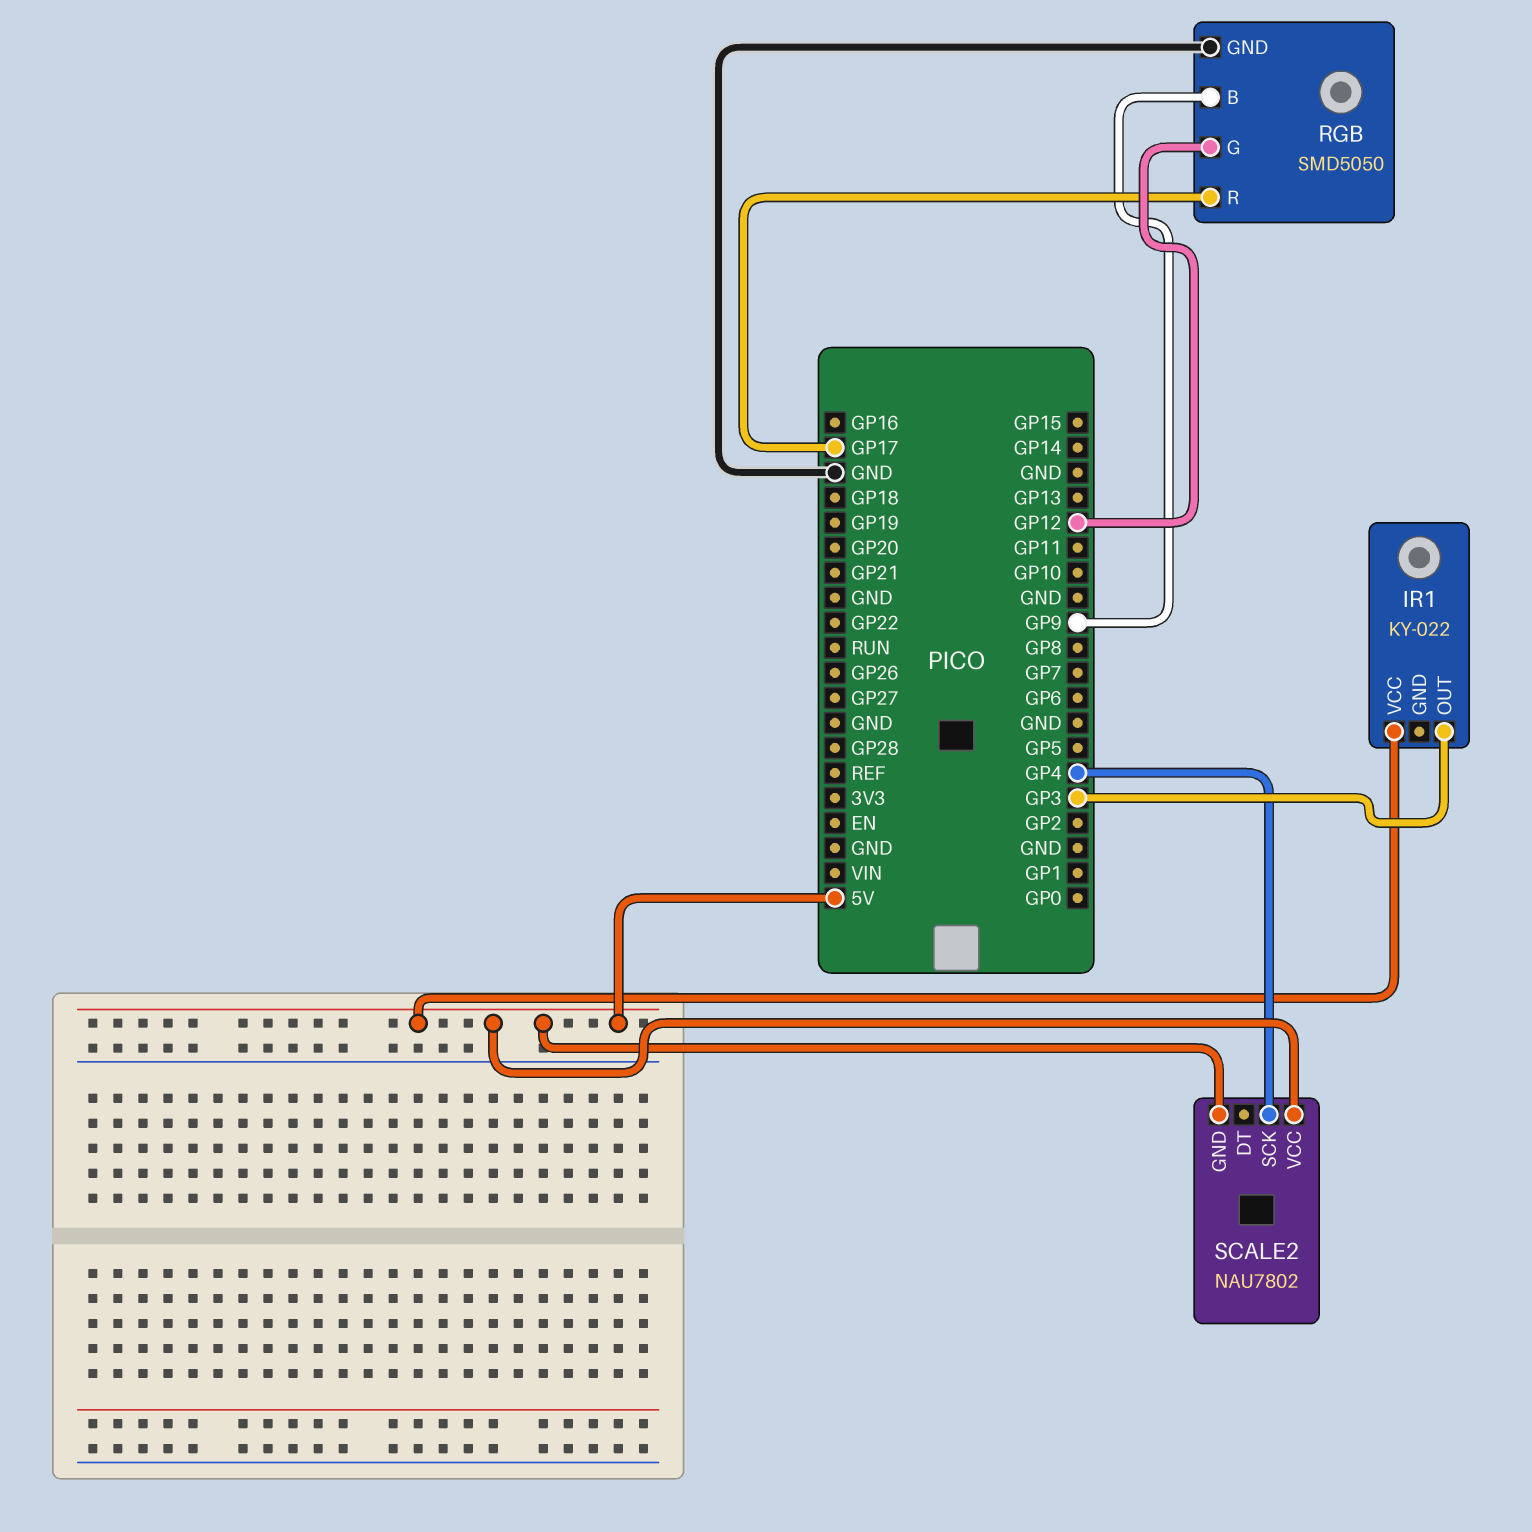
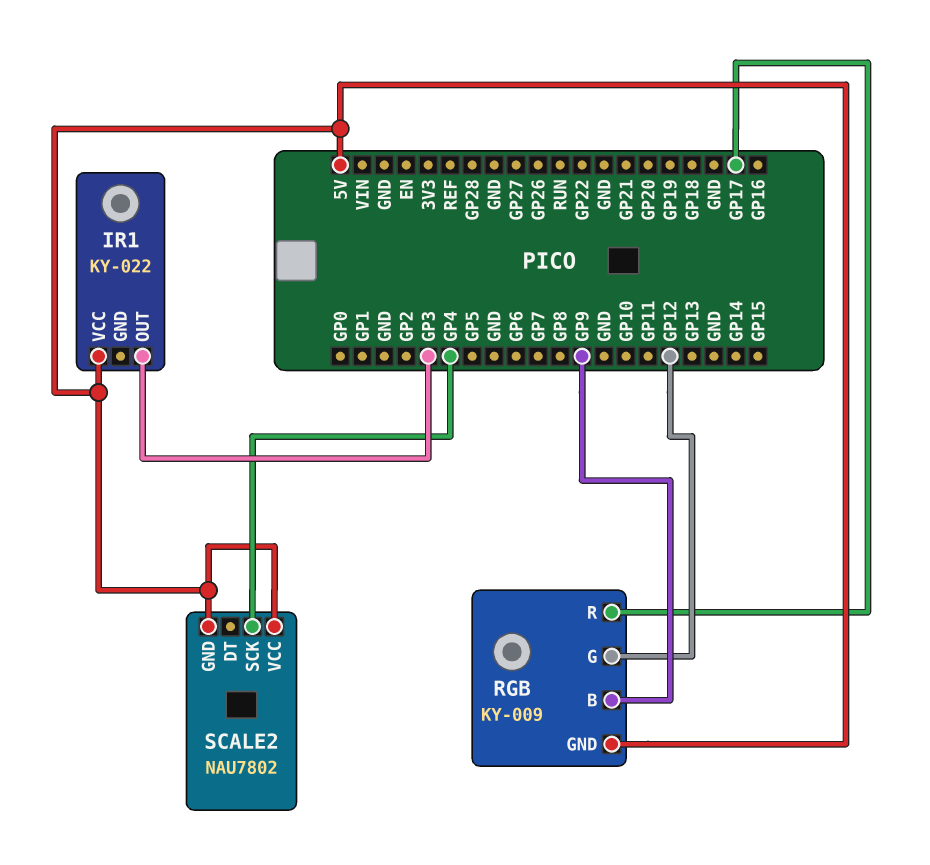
RGB: SMD5050 -> KY-009
RGB pin GND: GND -> 5V

